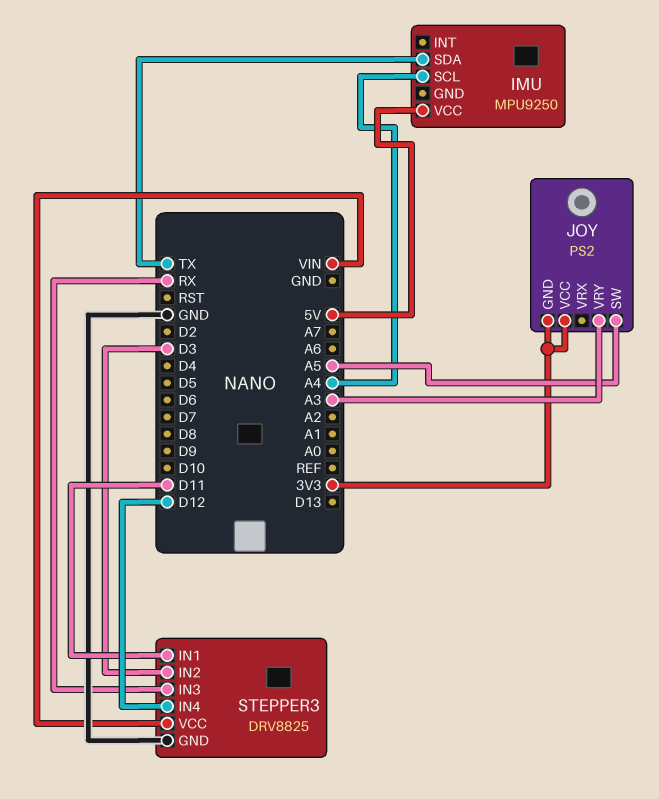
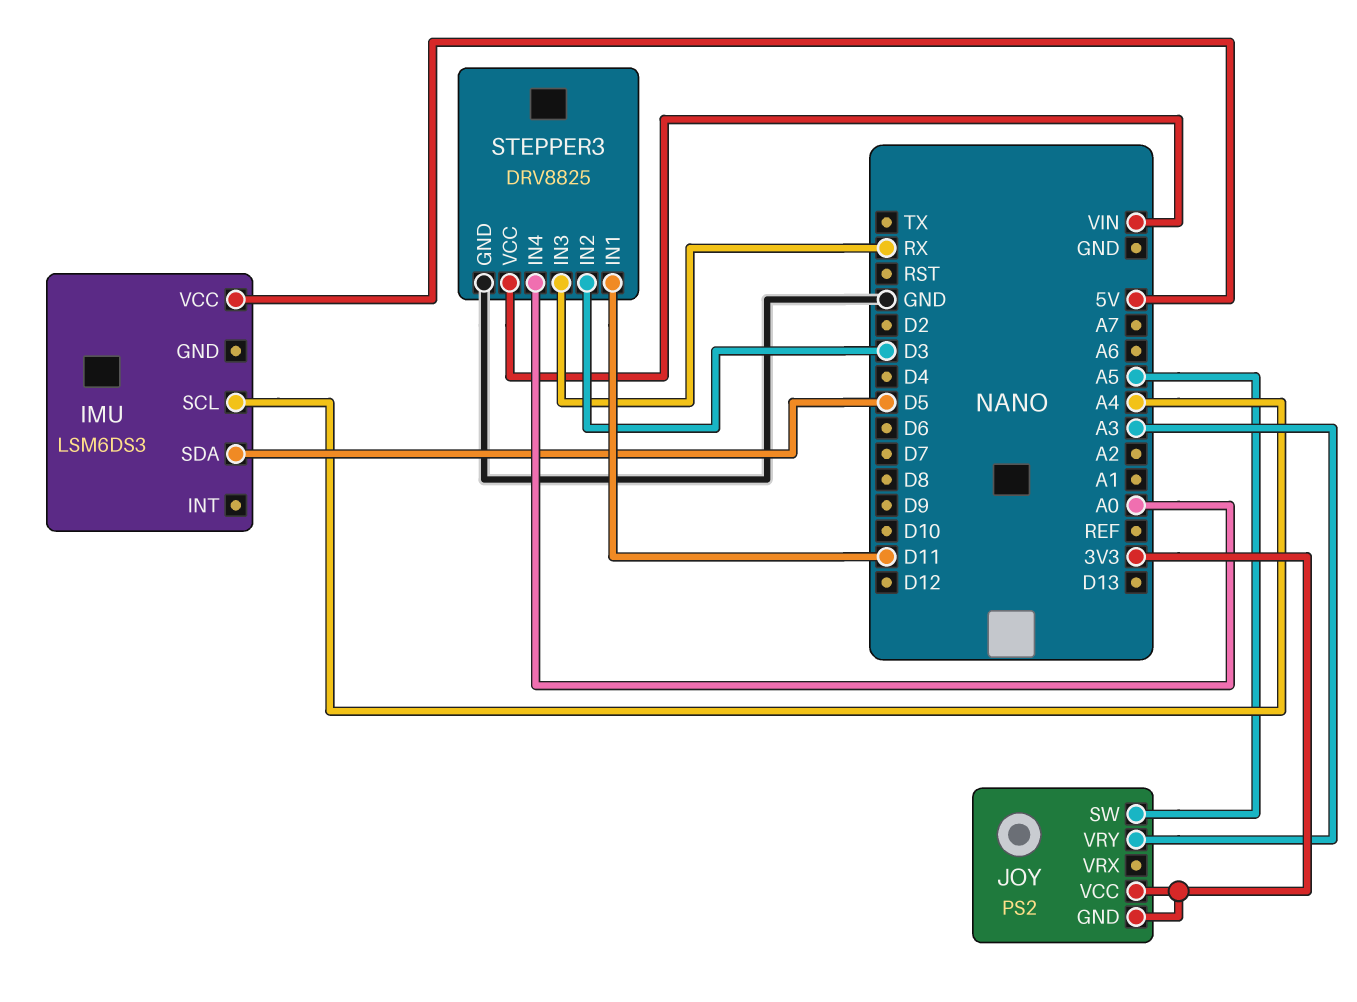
IMU: MPU9250 -> LSM6DS3
IMU pin SDA: TX -> D5
STEPPER3 pin IN4: D12 -> A0

